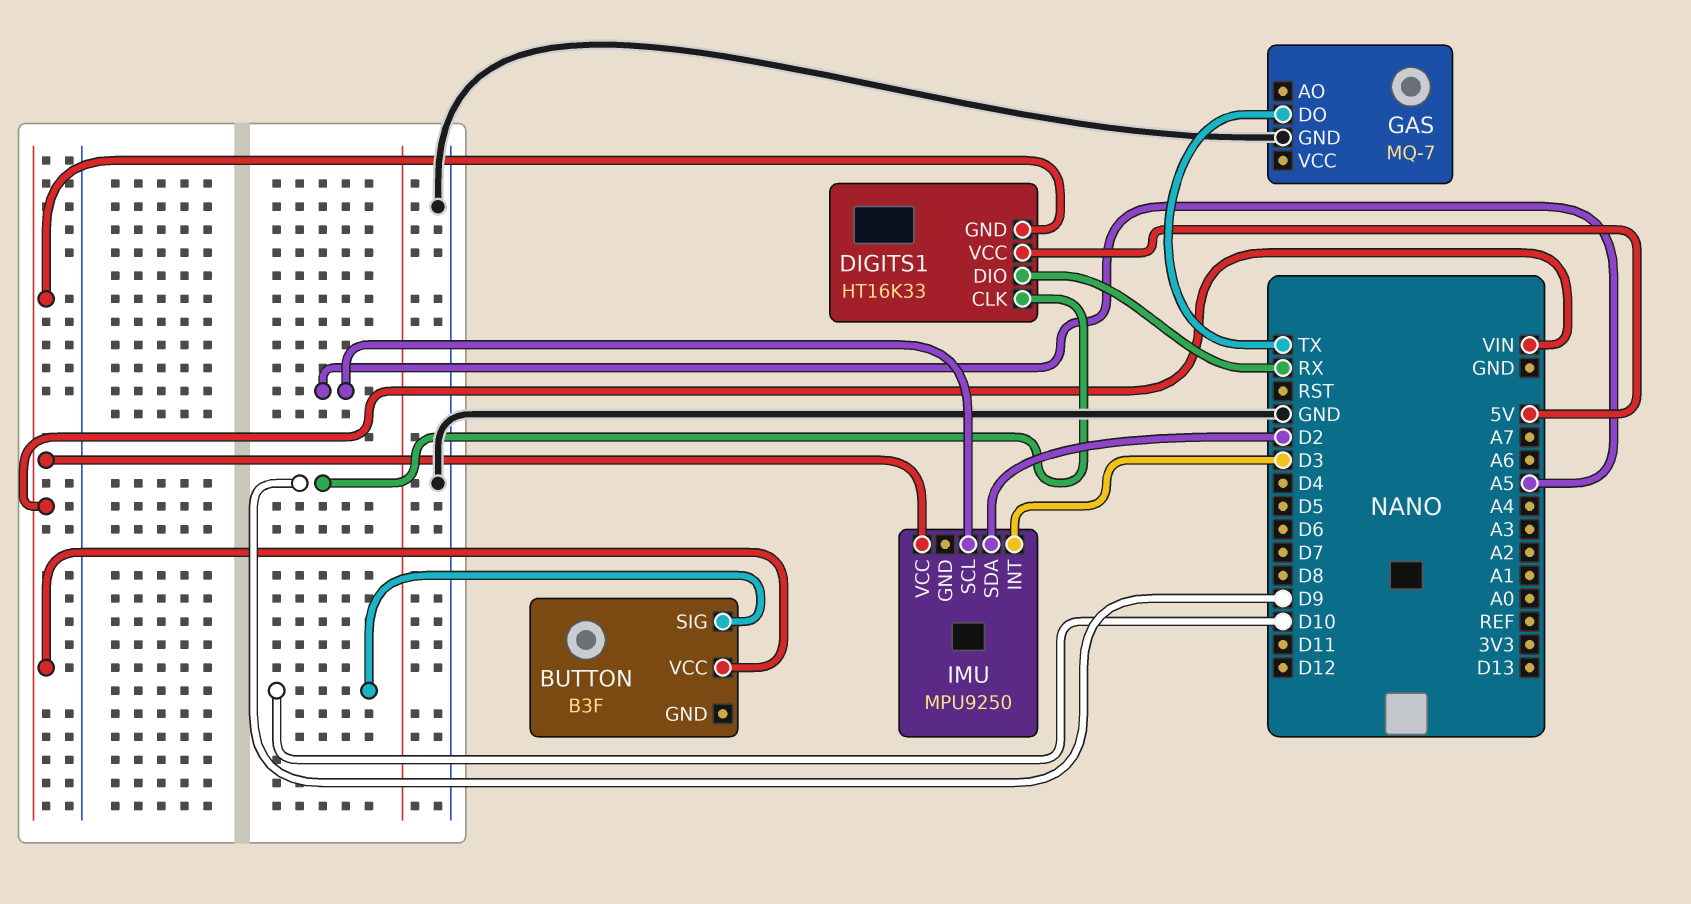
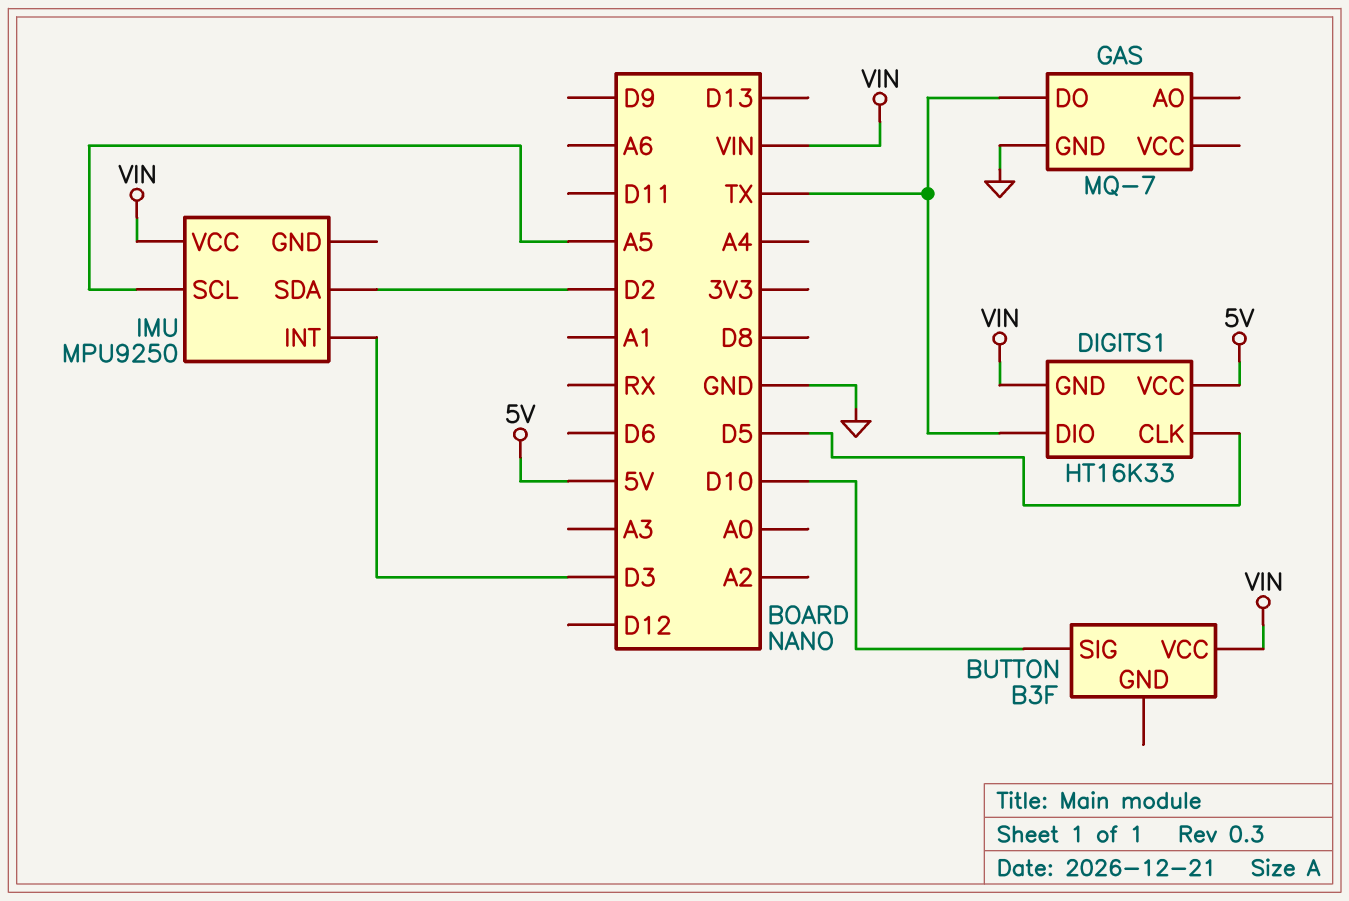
DIGITS1 pin CLK: D9 -> D5
DIGITS1 pin DIO: RX -> TX

